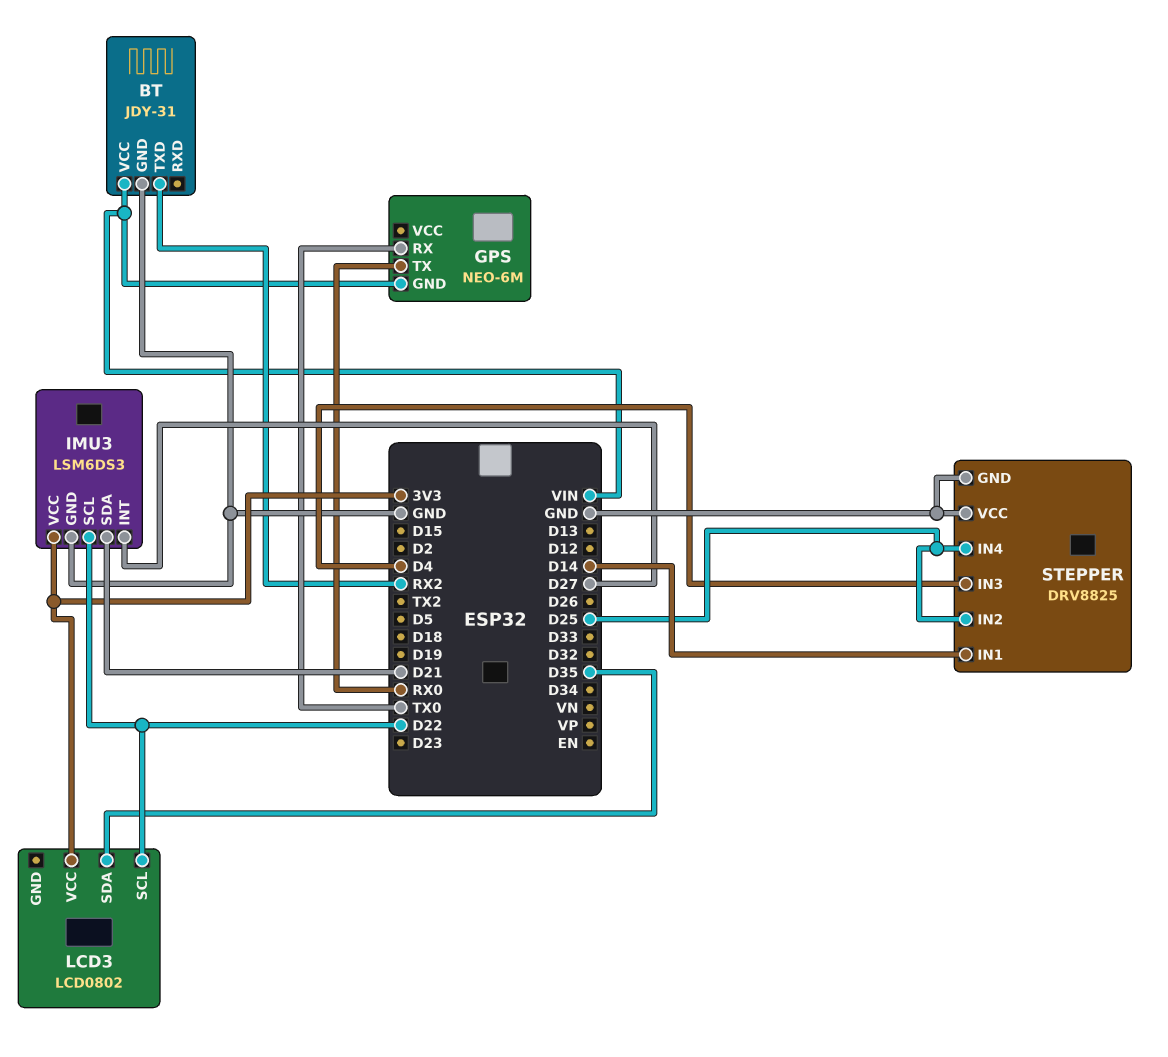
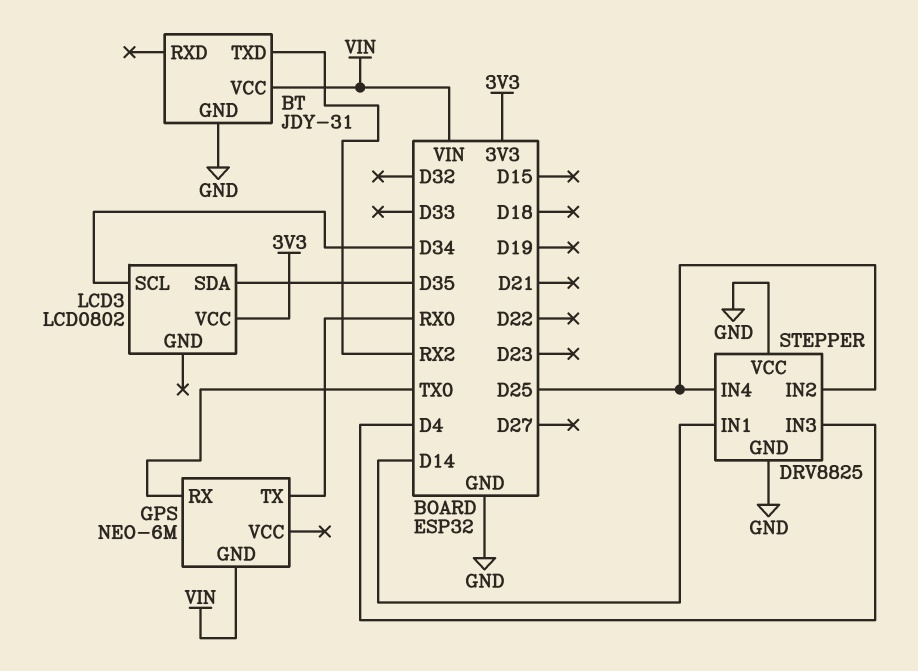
IMU3: LSM6DS3 -> none
IMU3 pin GND: GND -> none
IMU3 pin INT: D27 -> none
IMU3 pin SCL: D22 -> none
IMU3 pin SDA: D21 -> none
IMU3 pin VCC: 3V3 -> none
LCD3 pin SCL: D22 -> D34

